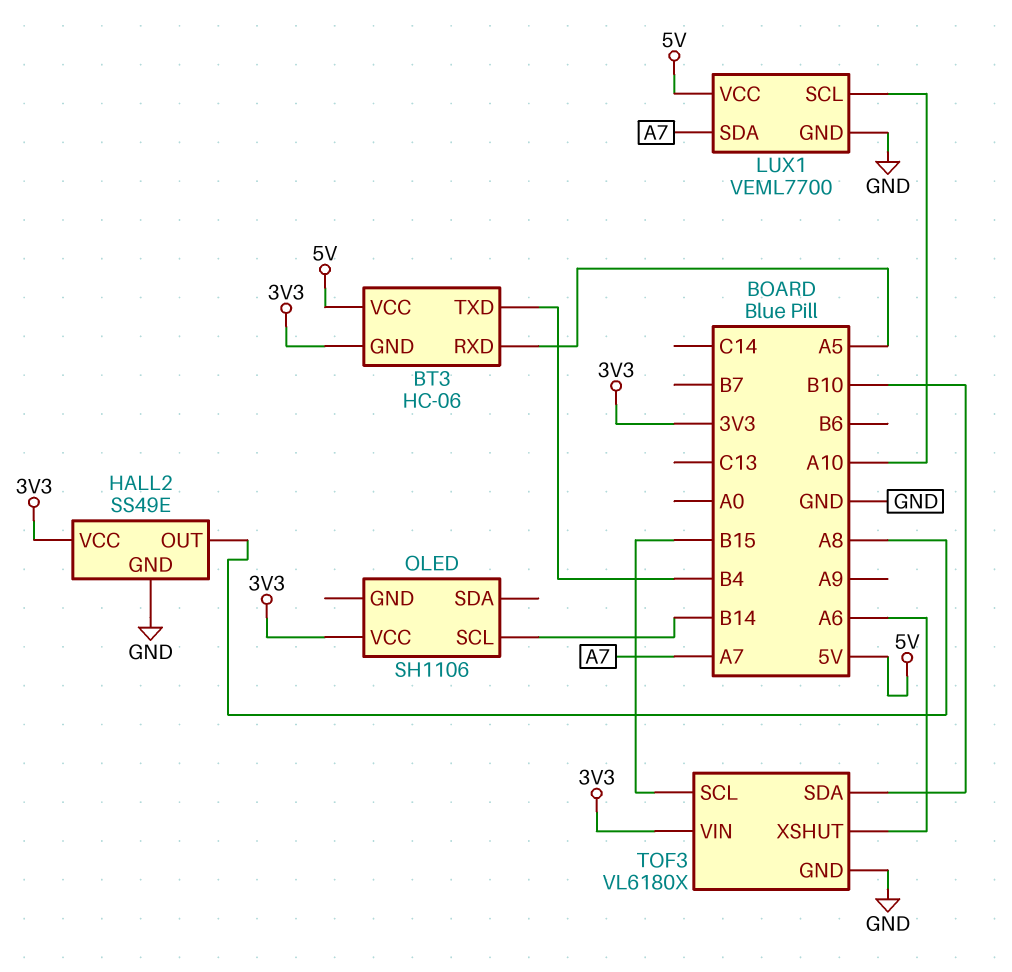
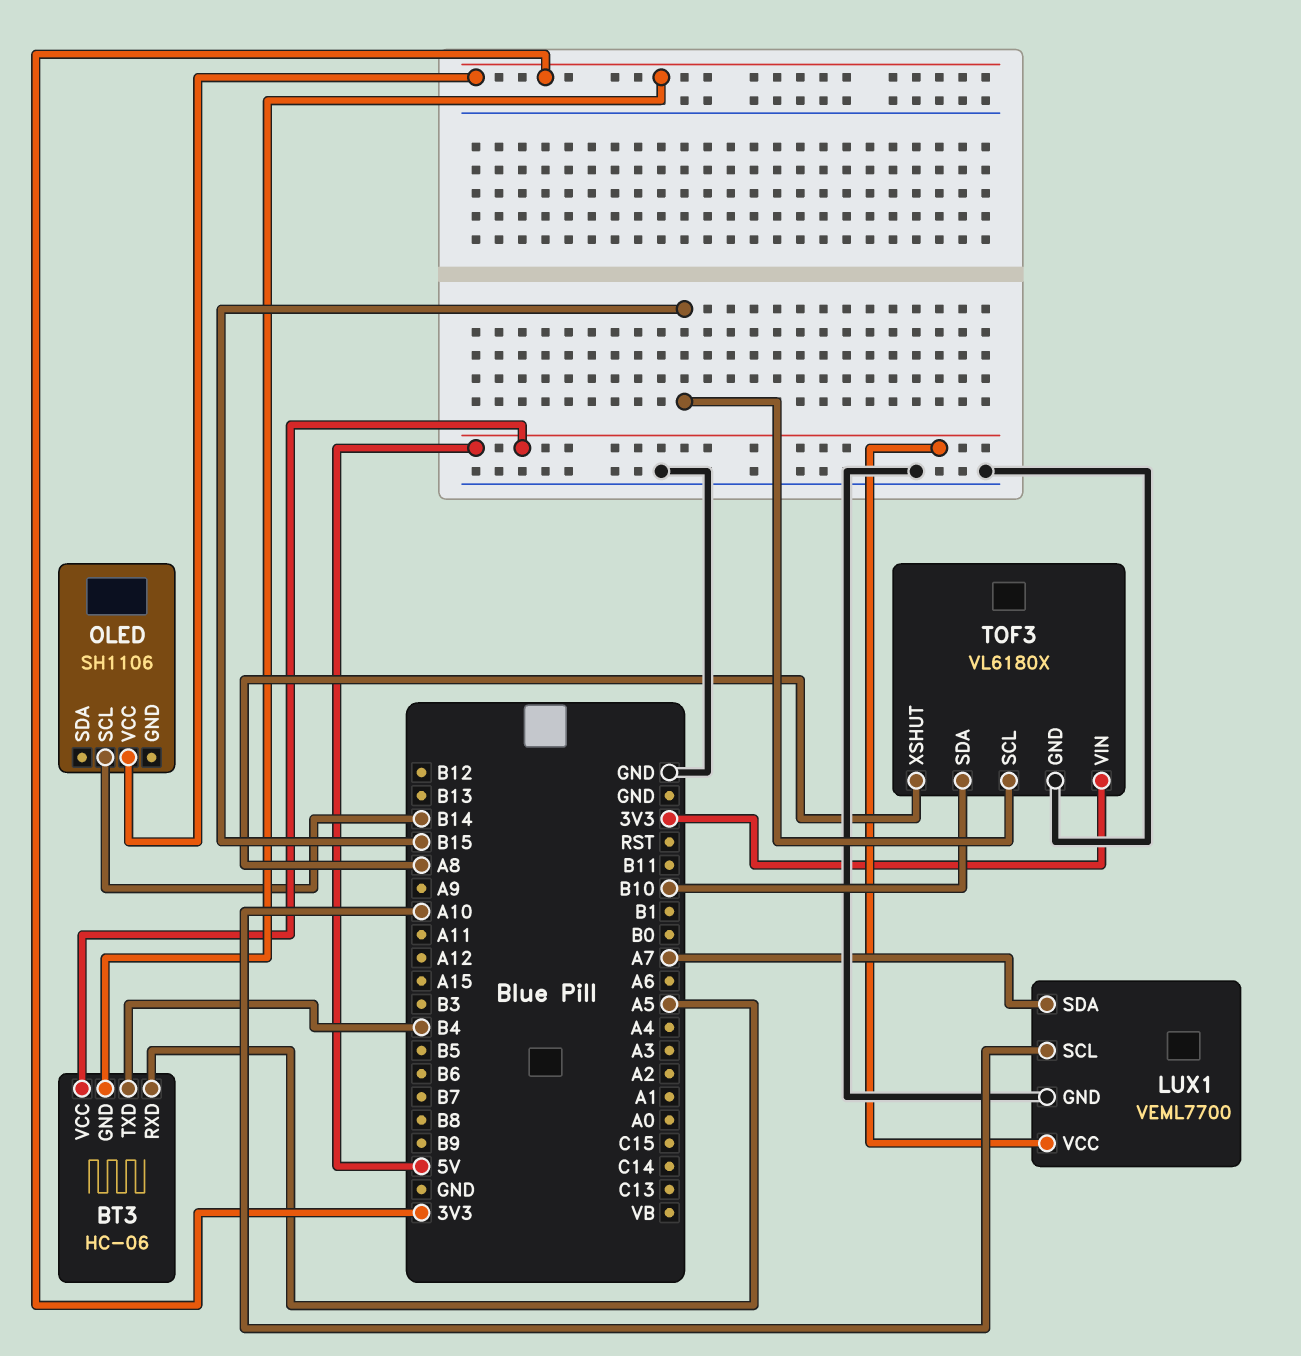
HALL2: SS49E -> none
HALL2 pin GND: GND -> none
HALL2 pin OUT: A8 -> none
HALL2 pin VCC: 3V3 -> none
TOF3 pin XSHUT: A6 -> A8

